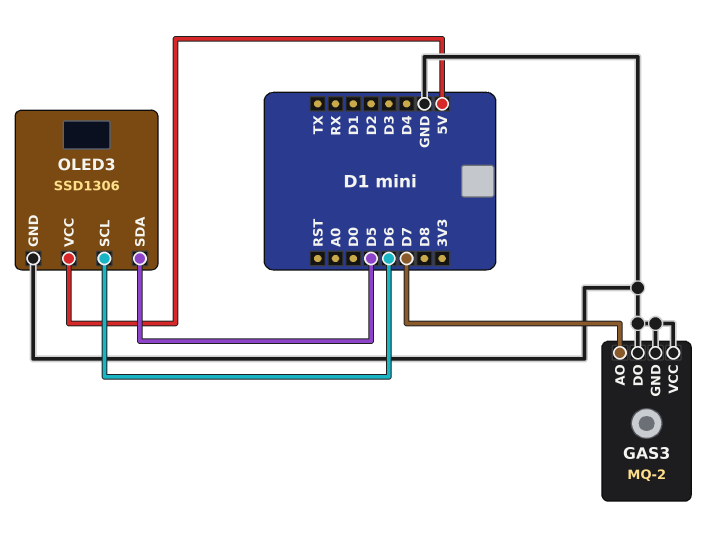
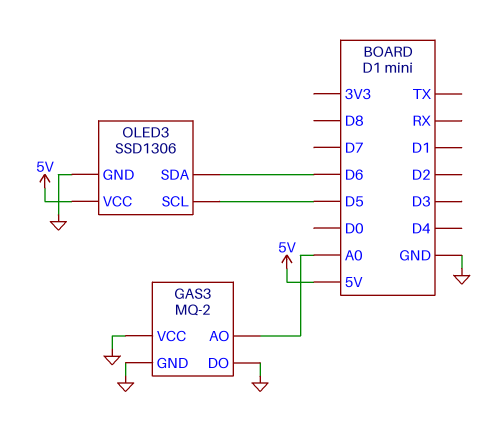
GAS3 pin AO: D7 -> A0
OLED3 pin SCL: D6 -> D5
OLED3 pin SDA: D5 -> D6

